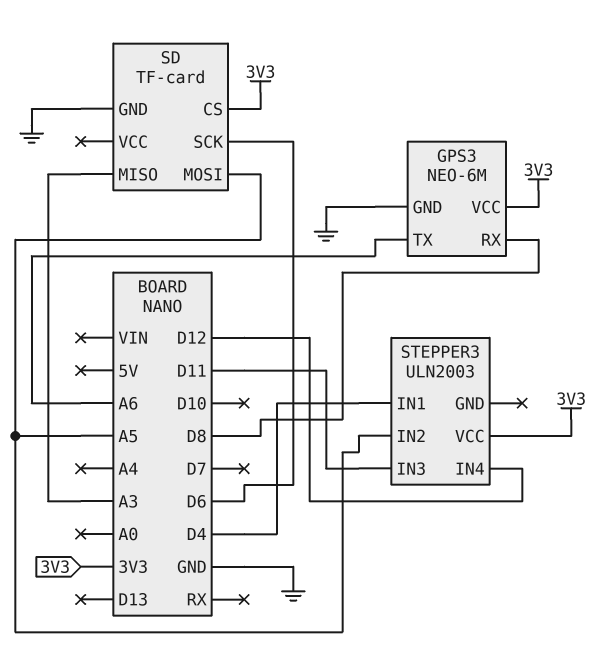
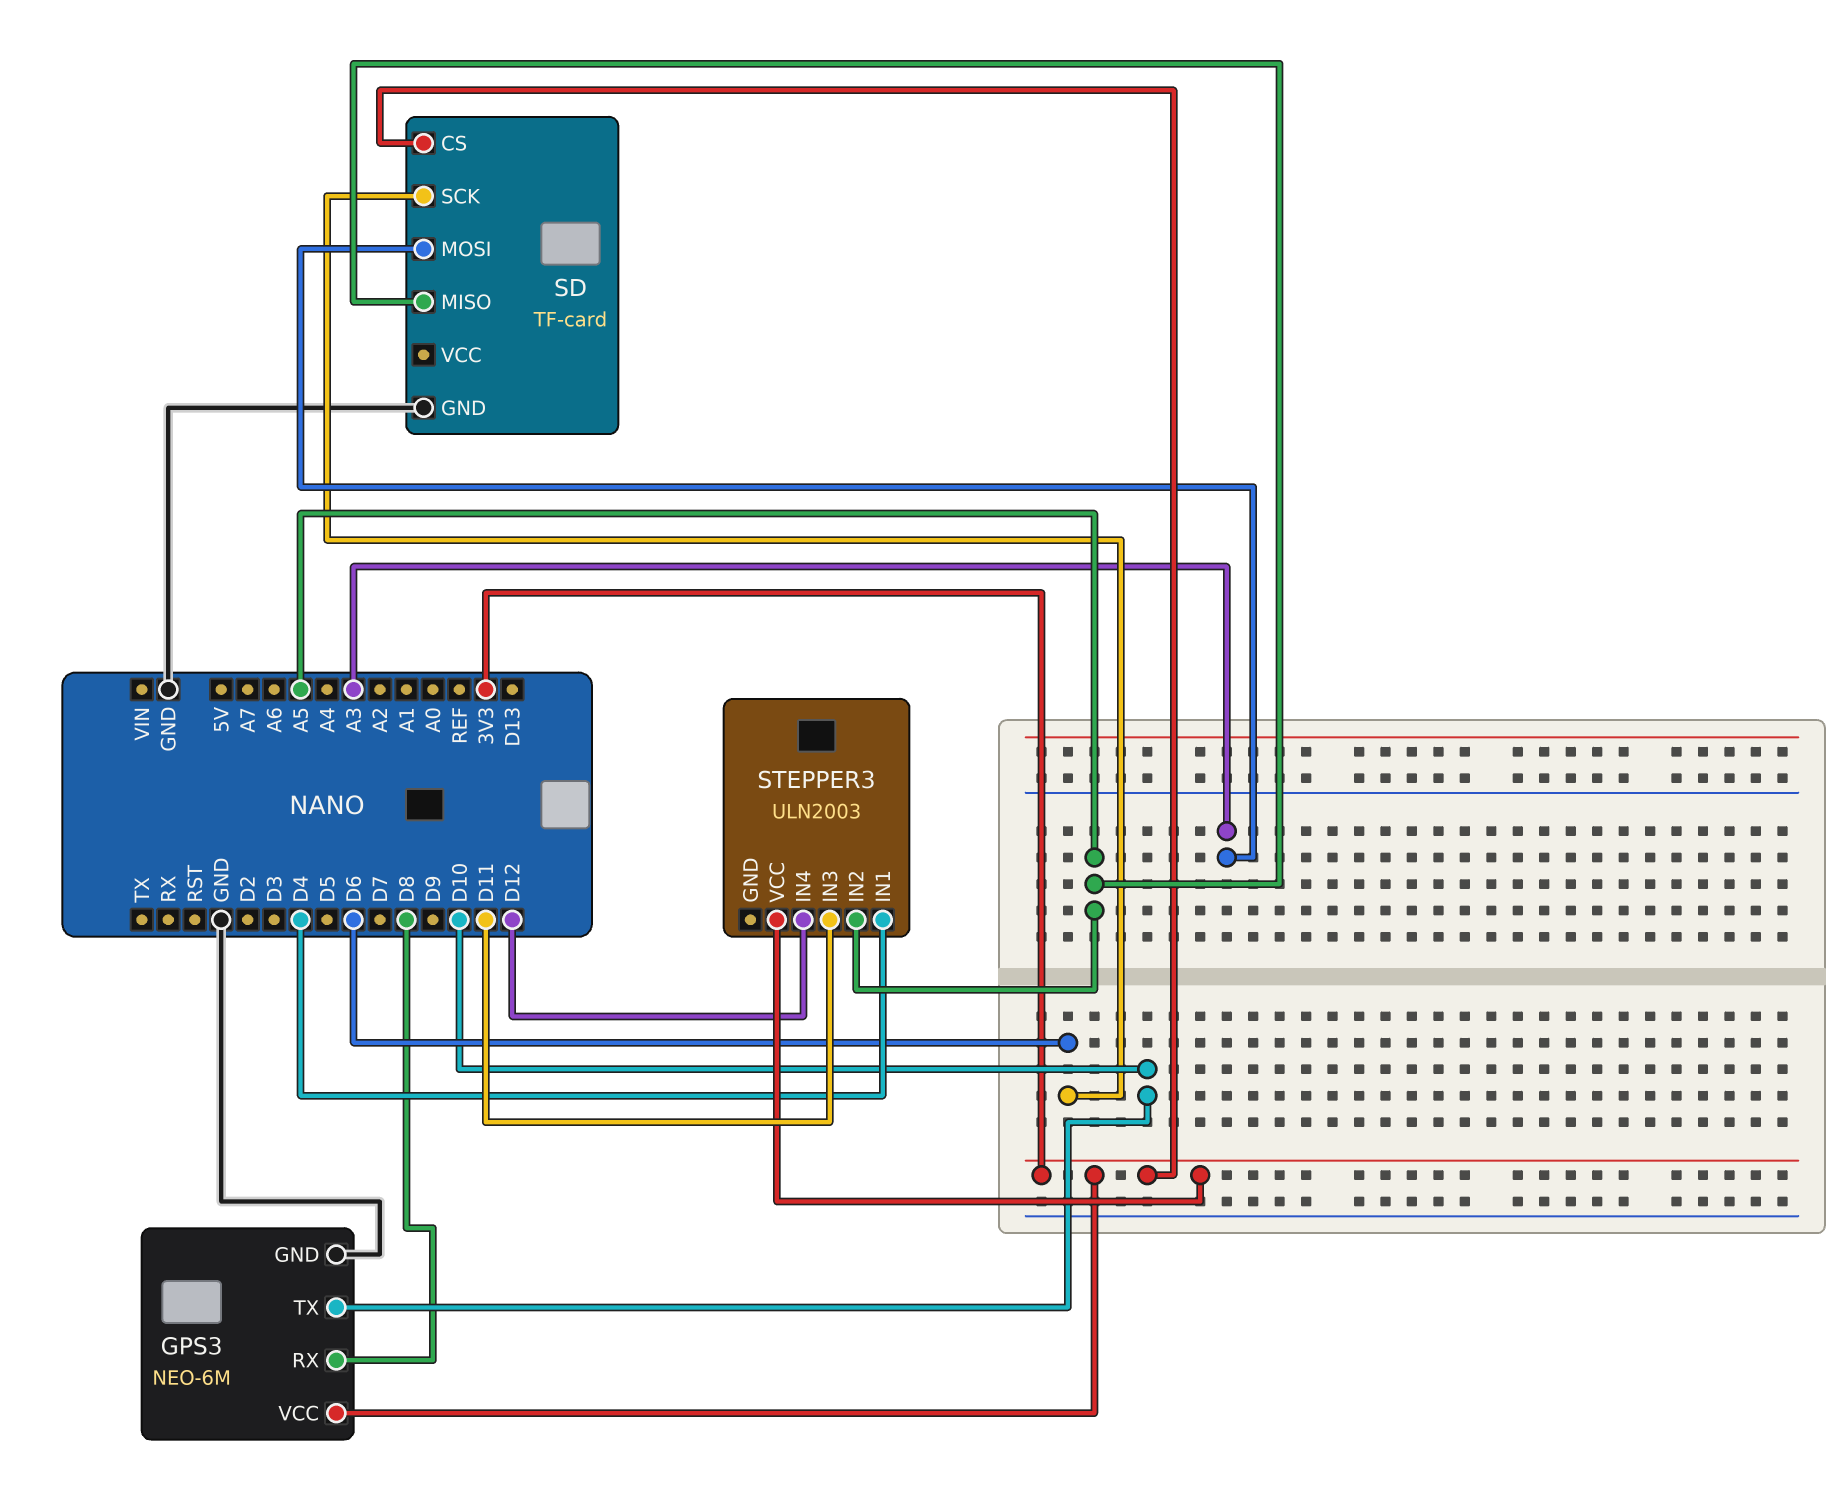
GPS3 pin TX: A6 -> D10
SD pin MISO: A3 -> A5
SD pin MOSI: A5 -> A3

